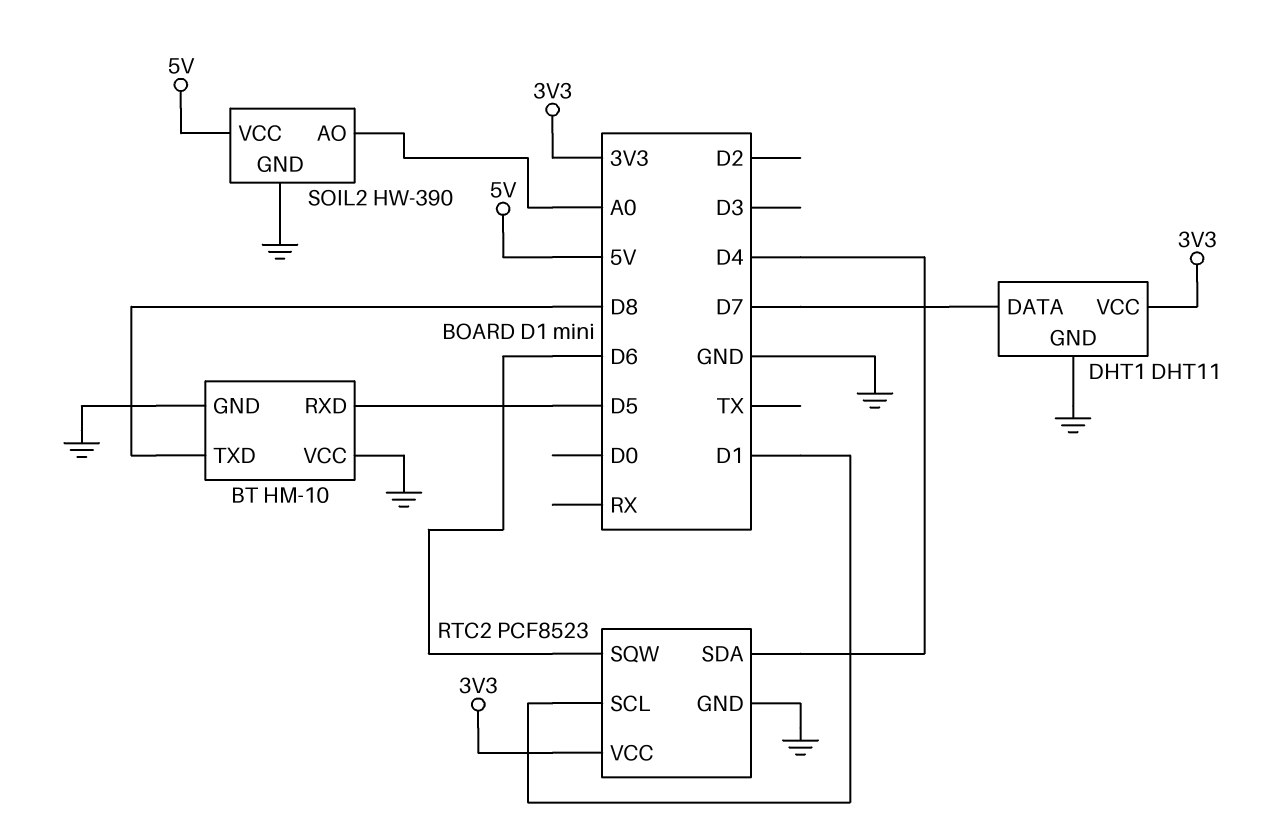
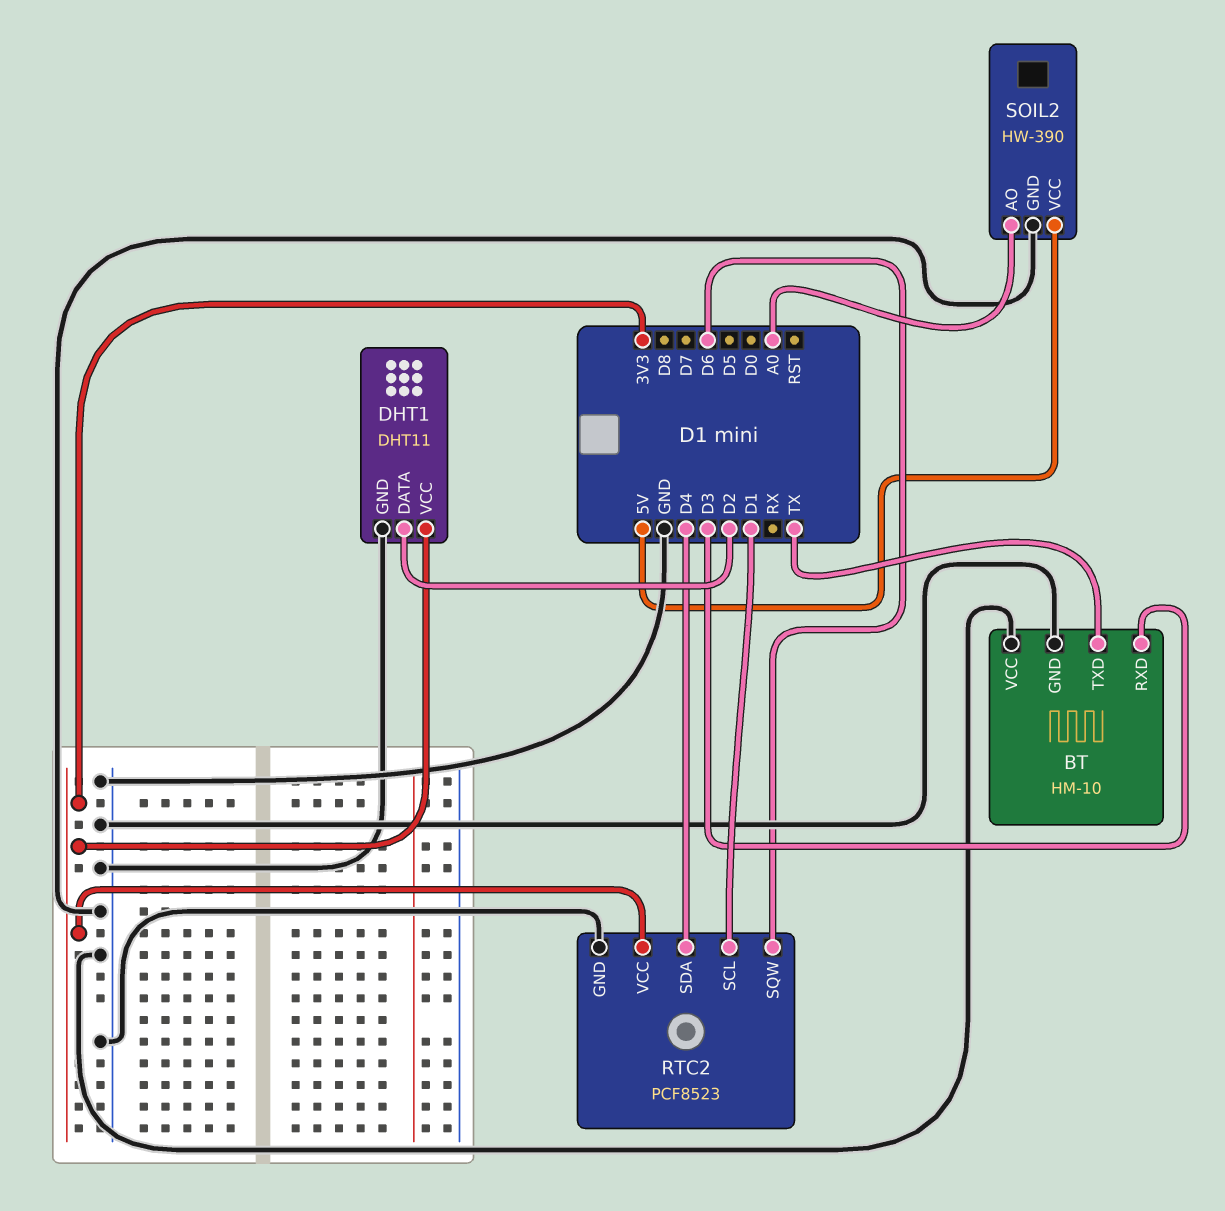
BT pin RXD: D5 -> D3
BT pin TXD: D8 -> TX
DHT1 pin DATA: D7 -> D2

